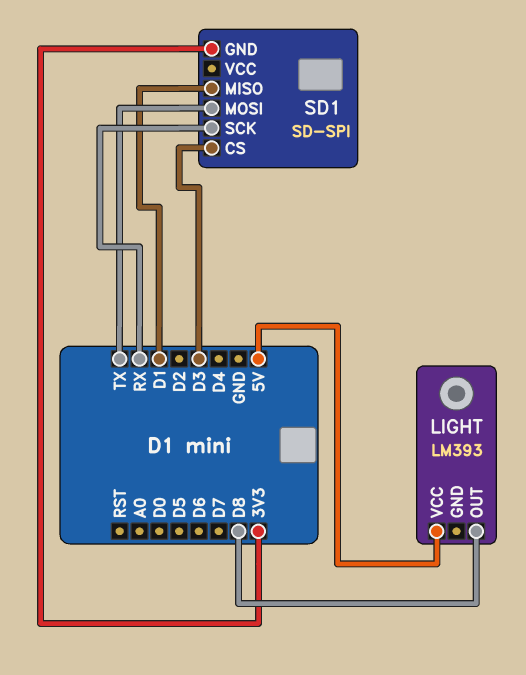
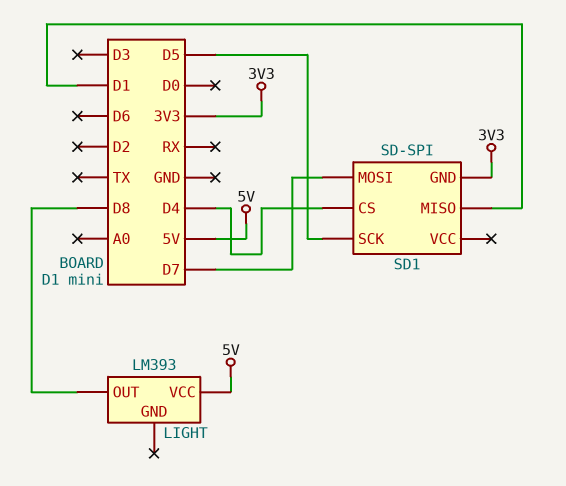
SD1 pin CS: D3 -> D4
SD1 pin MOSI: TX -> D7
SD1 pin SCK: RX -> D5

